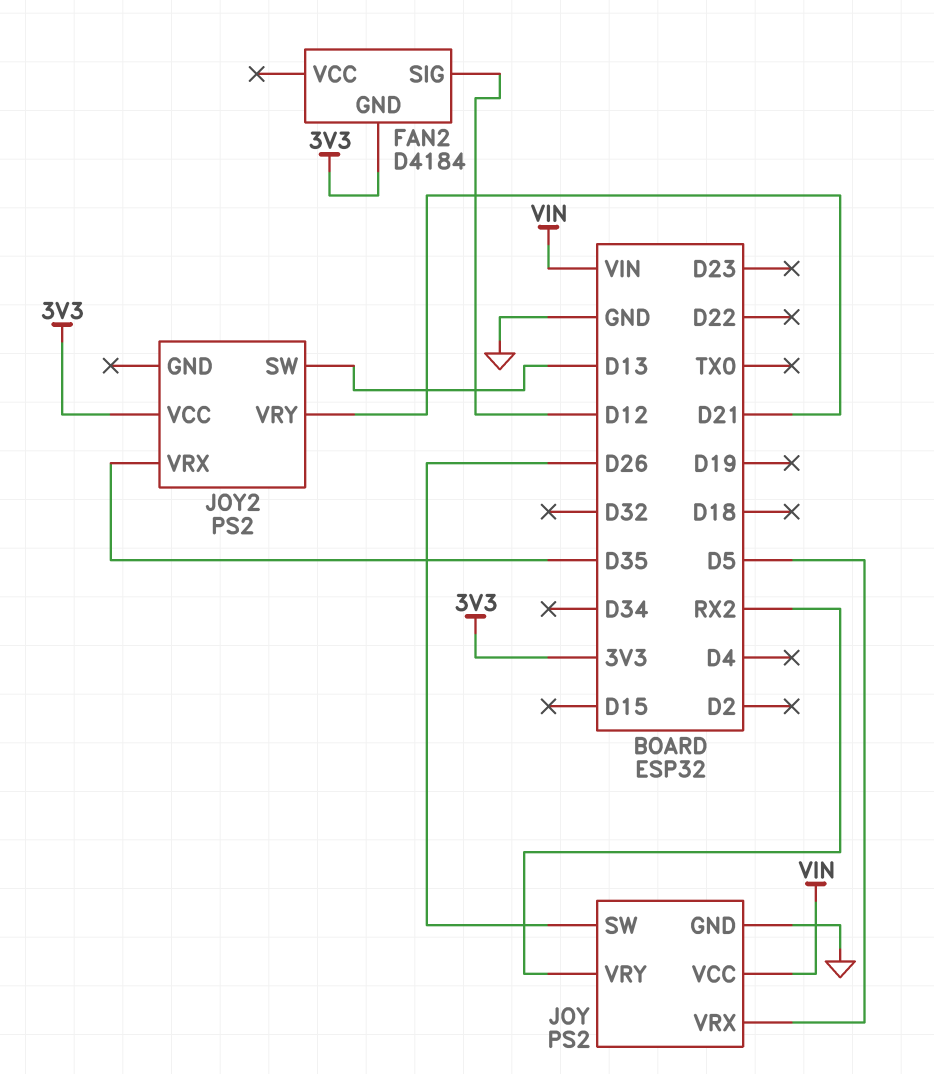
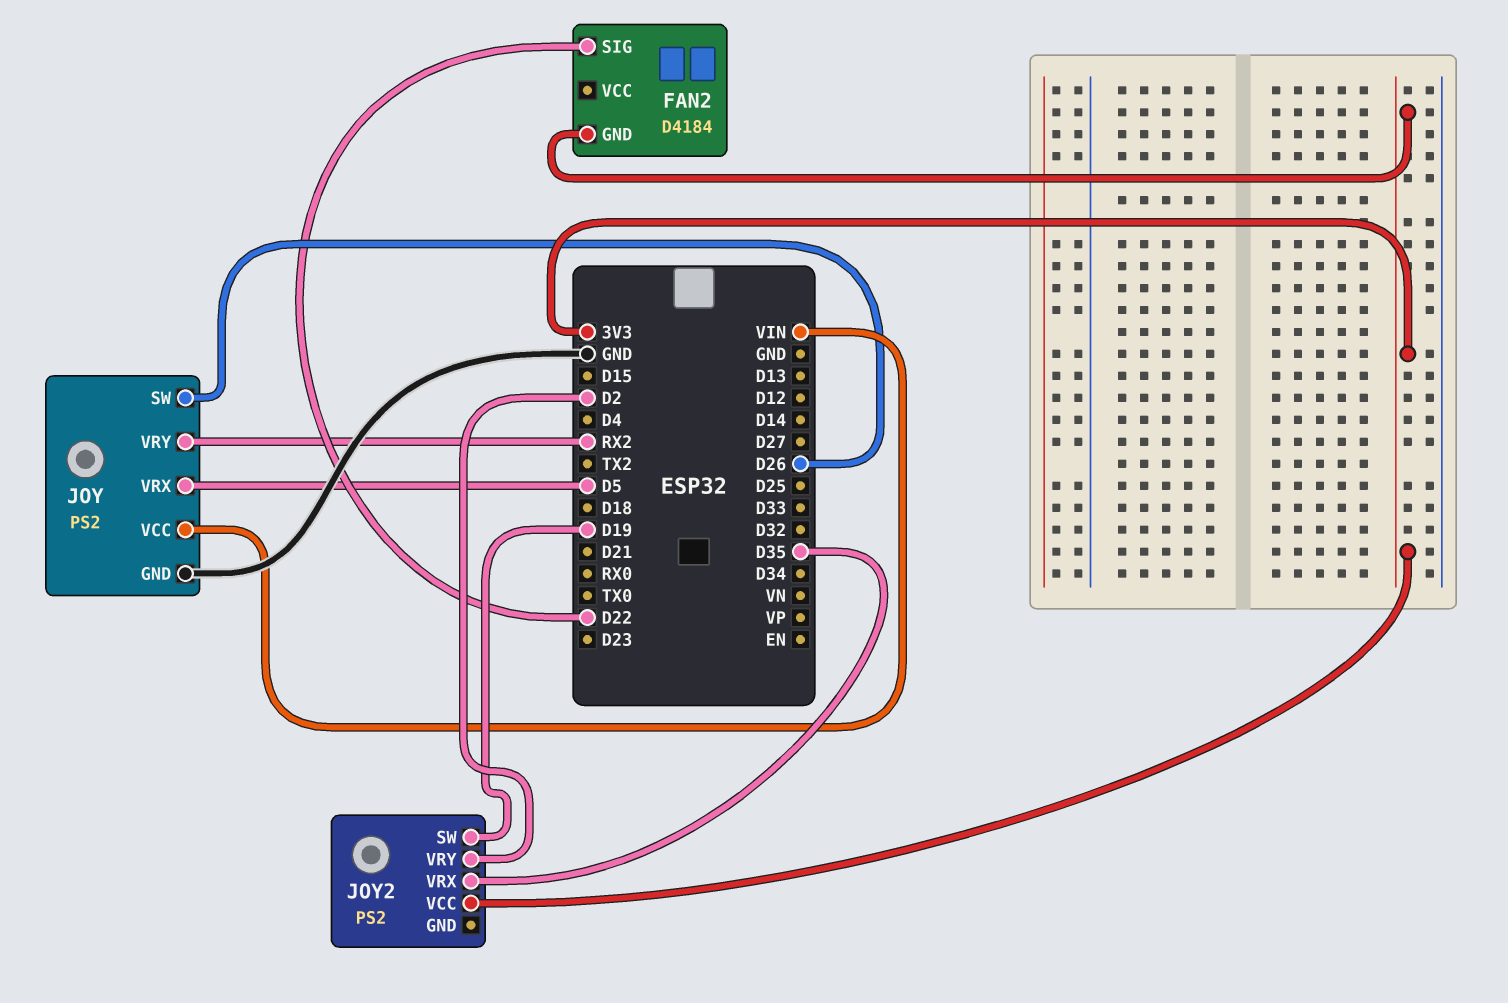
FAN2 pin SIG: D12 -> D22
JOY2 pin SW: D13 -> D19
JOY2 pin VRY: D21 -> D2

